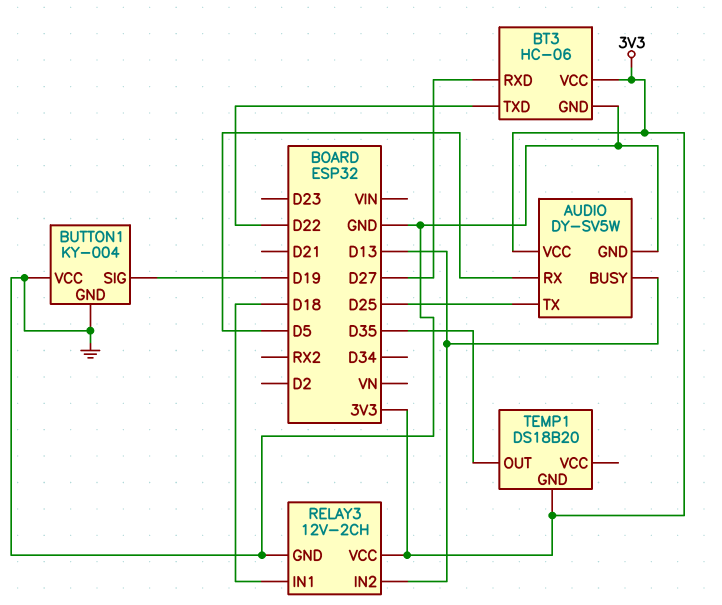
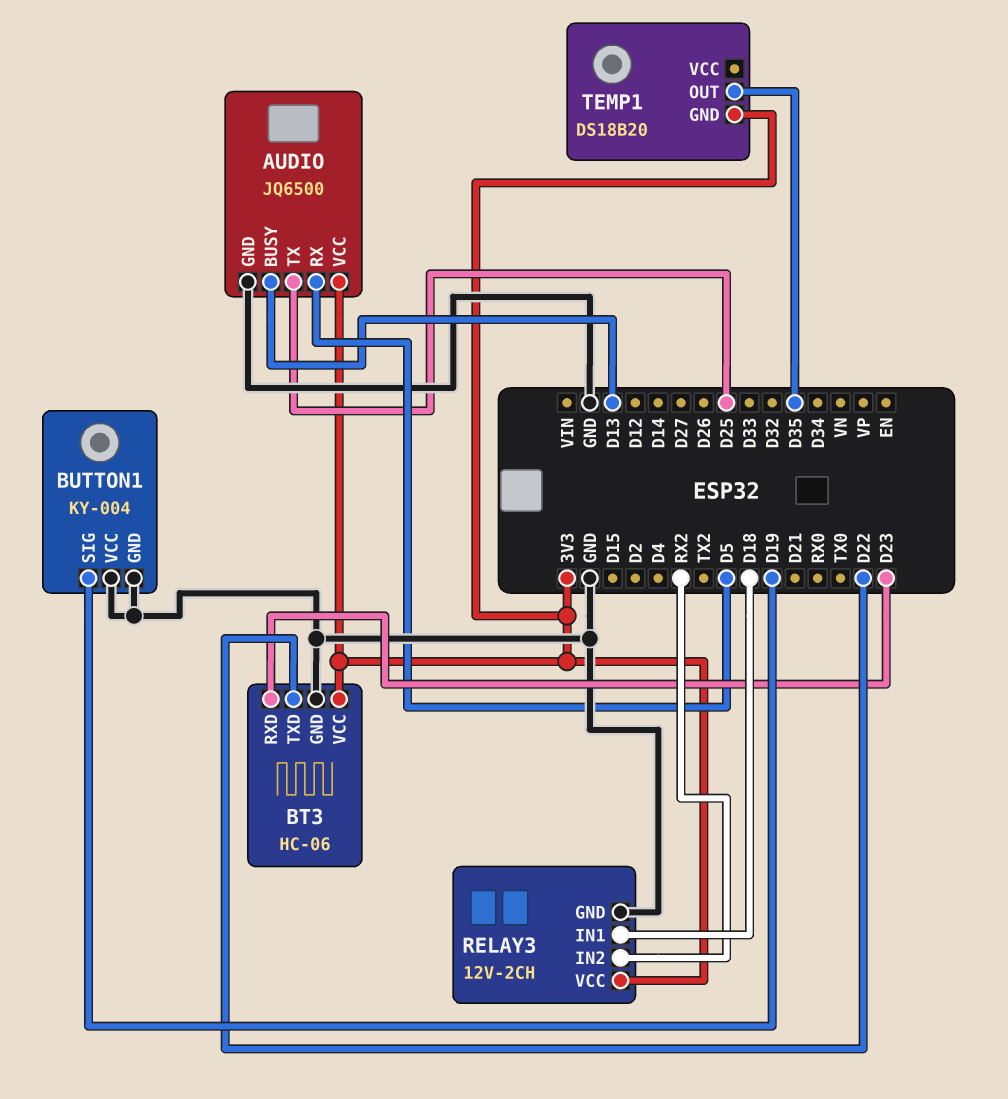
AUDIO: DY-SV5W -> JQ6500
BT3 pin RXD: D27 -> D23
RELAY3 pin IN2: D13 -> RX2

